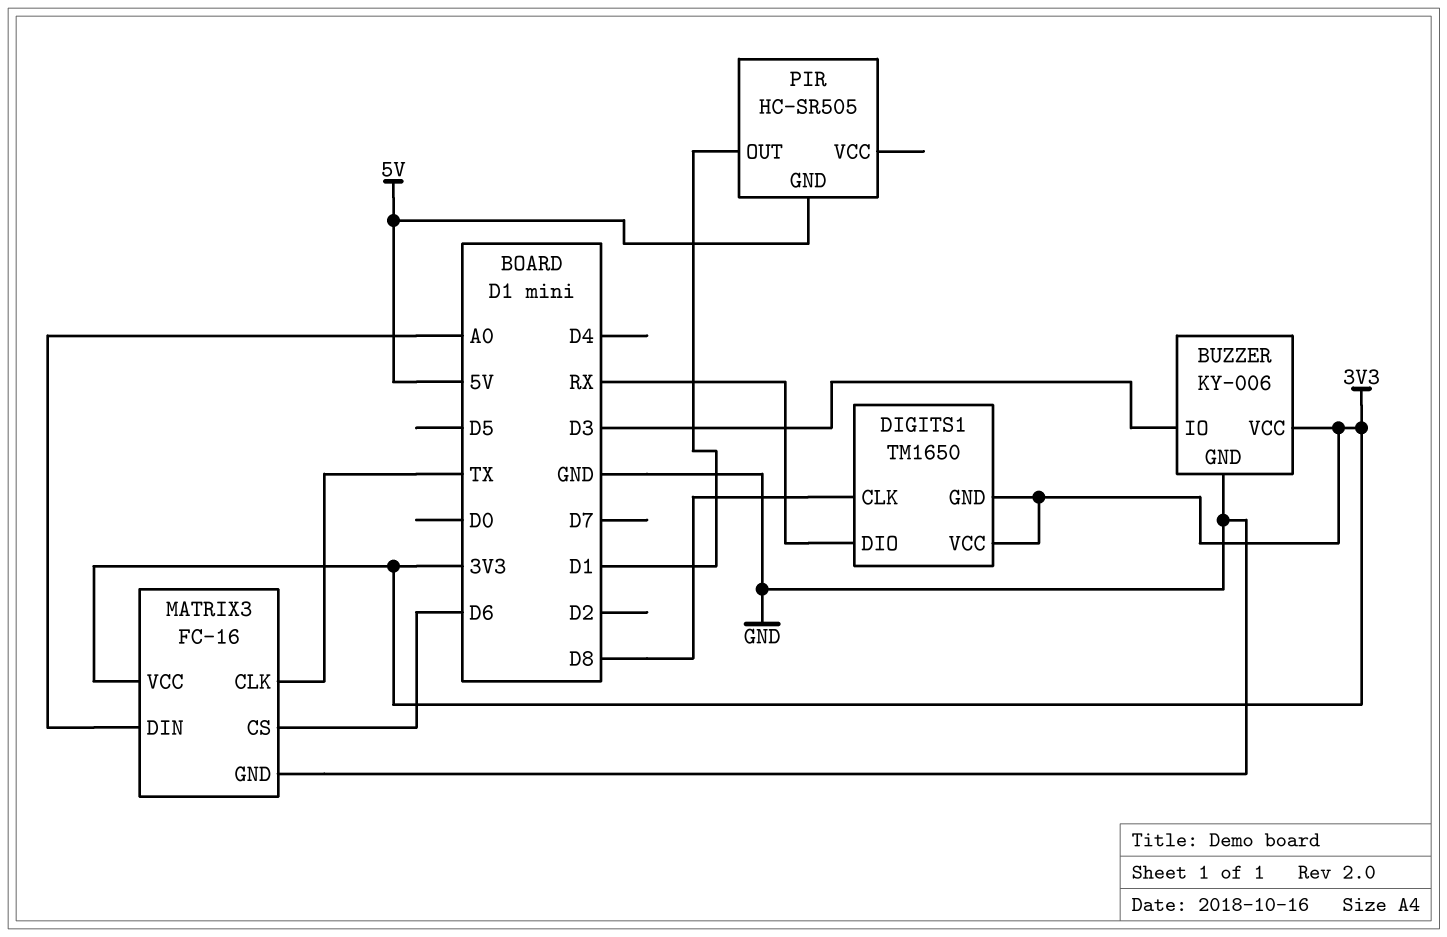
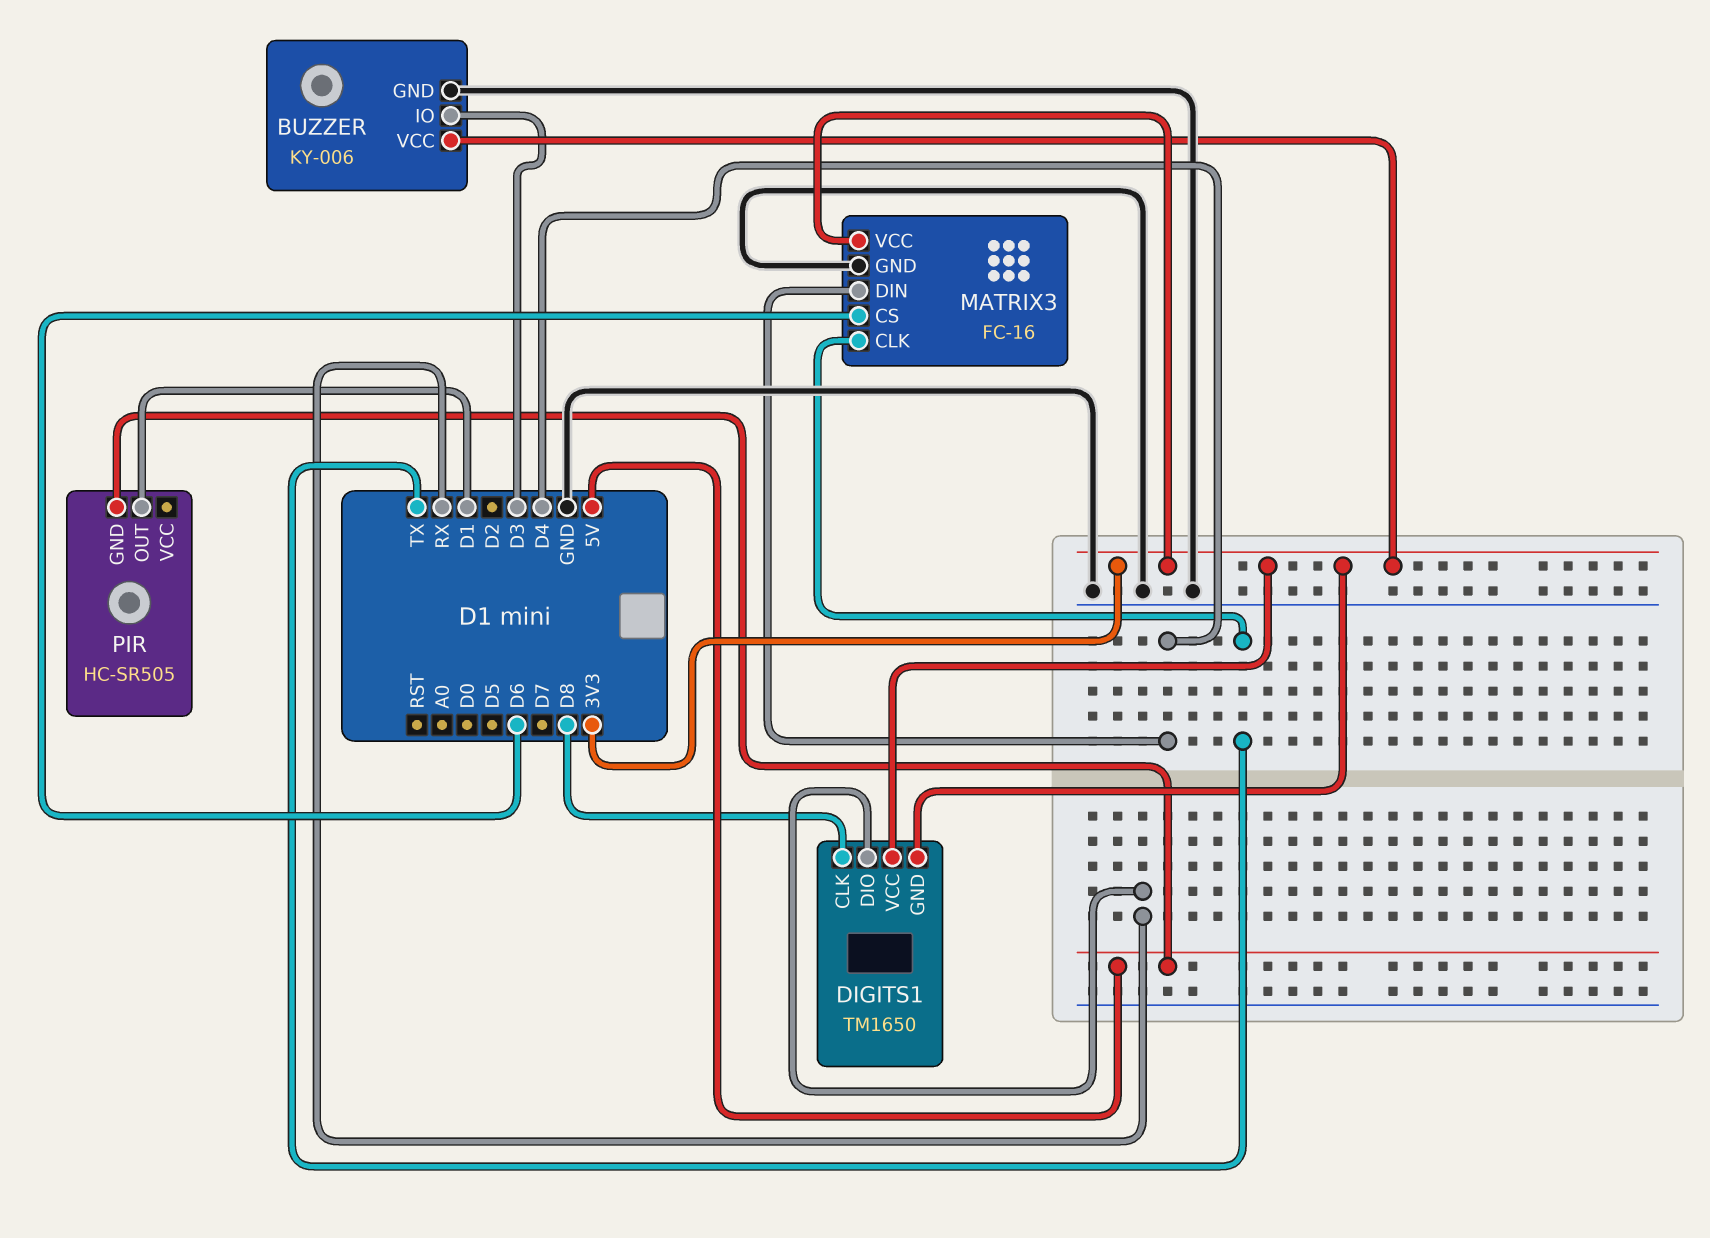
MATRIX3 pin DIN: A0 -> D4

